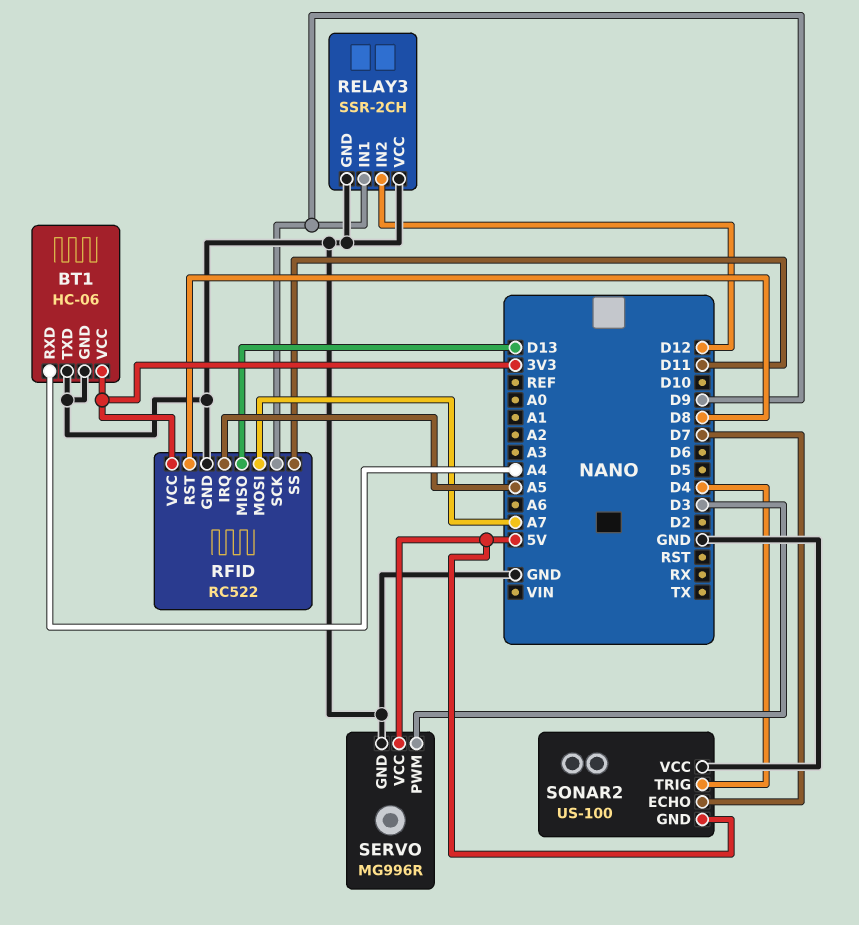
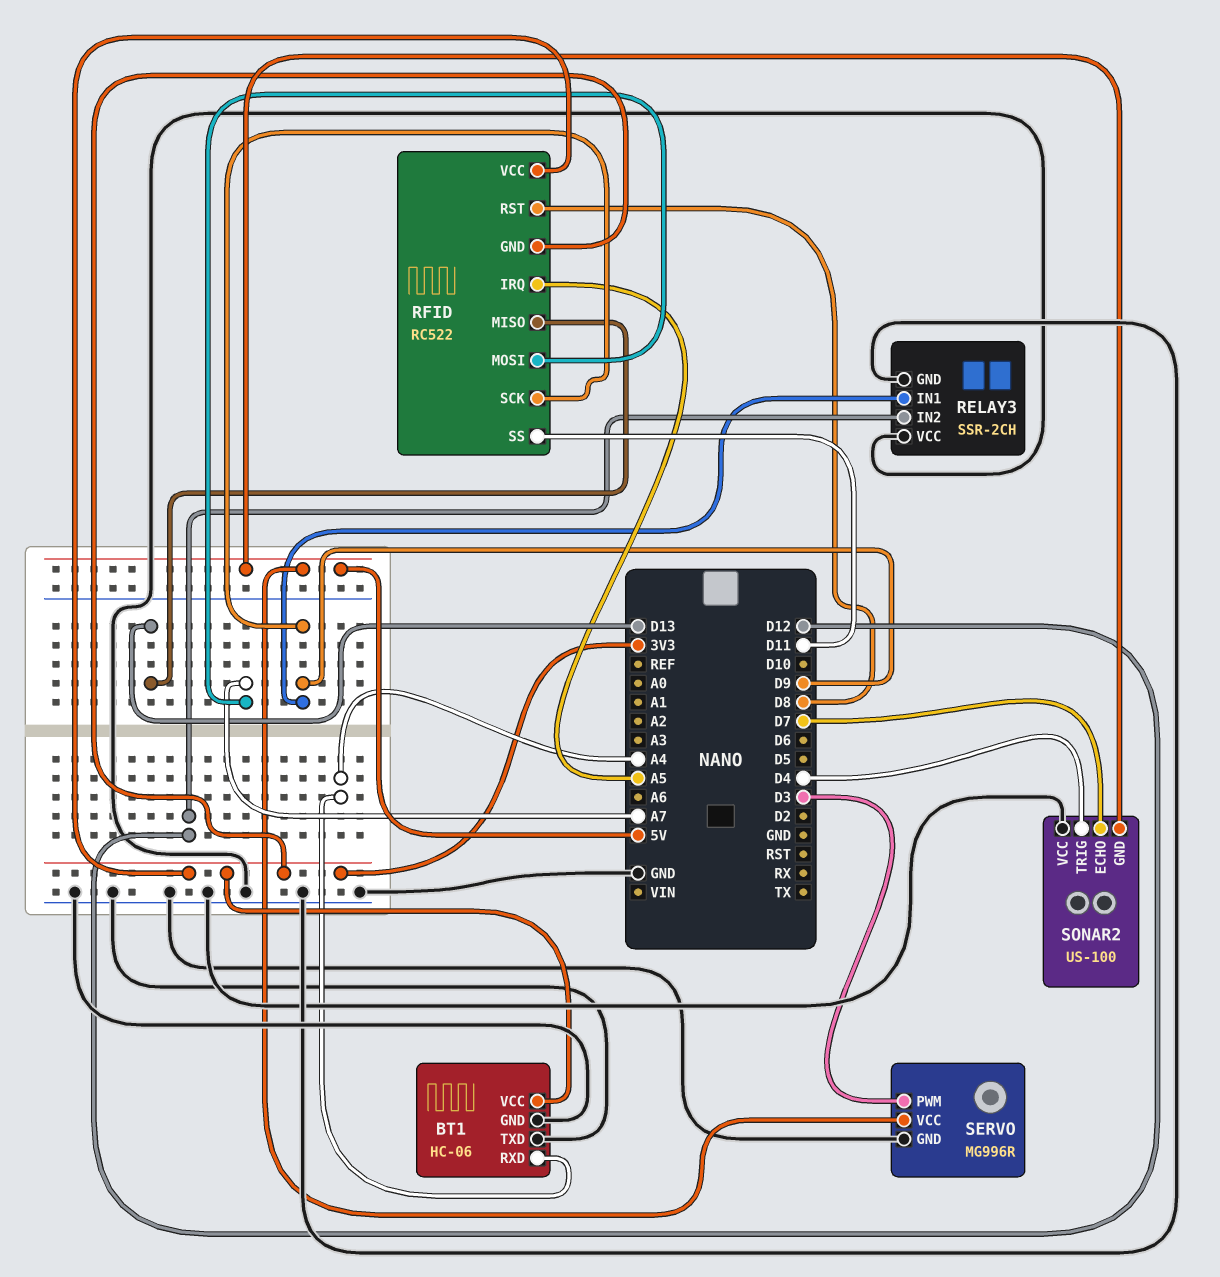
RFID pin GND: GND -> 3V3

